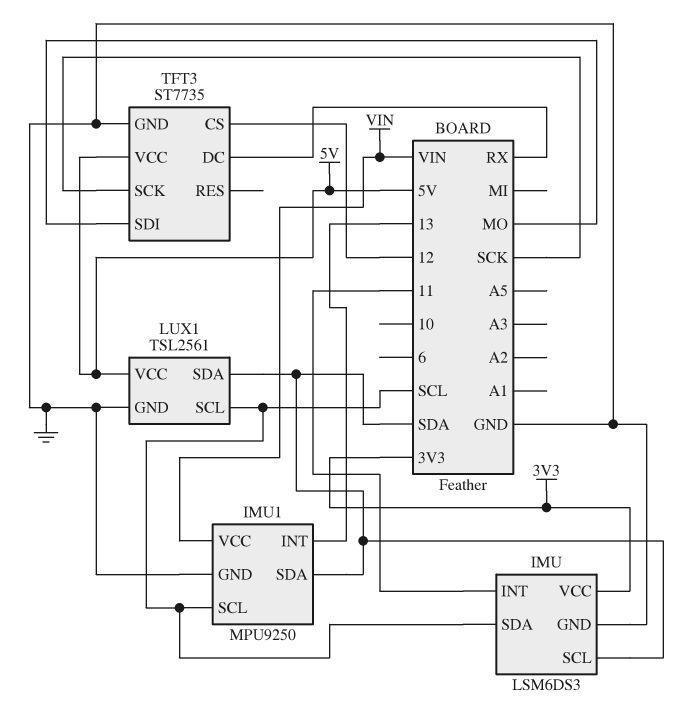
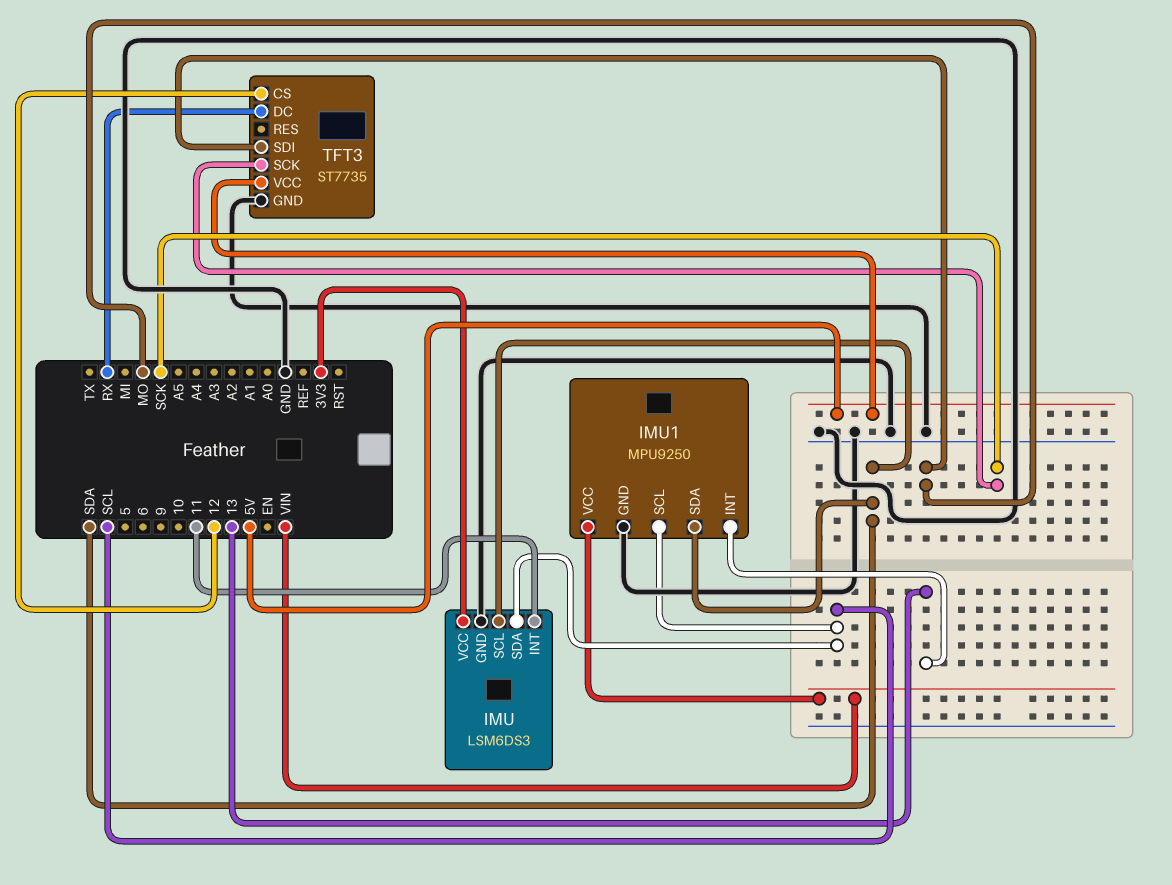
LUX1: TSL2561 -> none
LUX1 pin GND: GND -> none
LUX1 pin SCL: SCL -> none
LUX1 pin SDA: SDA -> none
LUX1 pin VCC: 5V -> none

